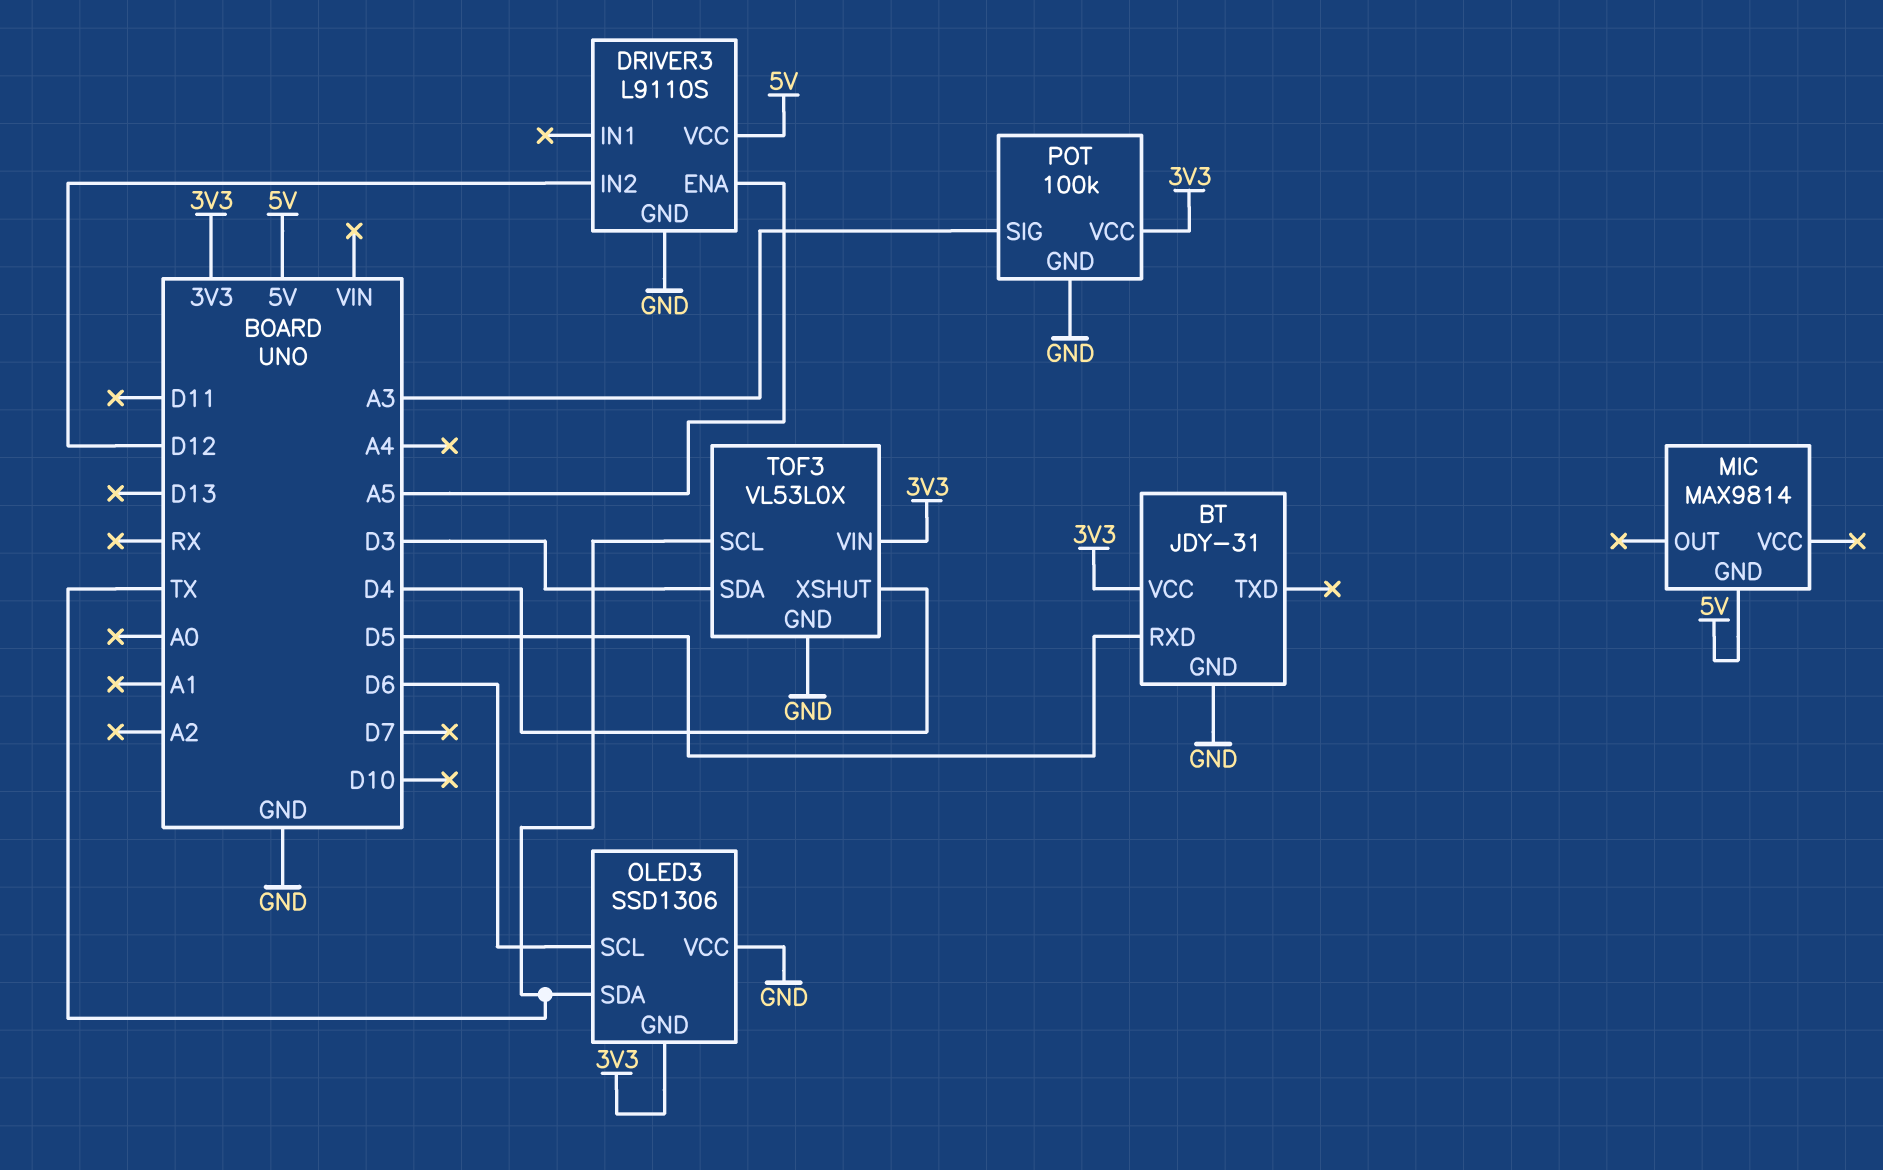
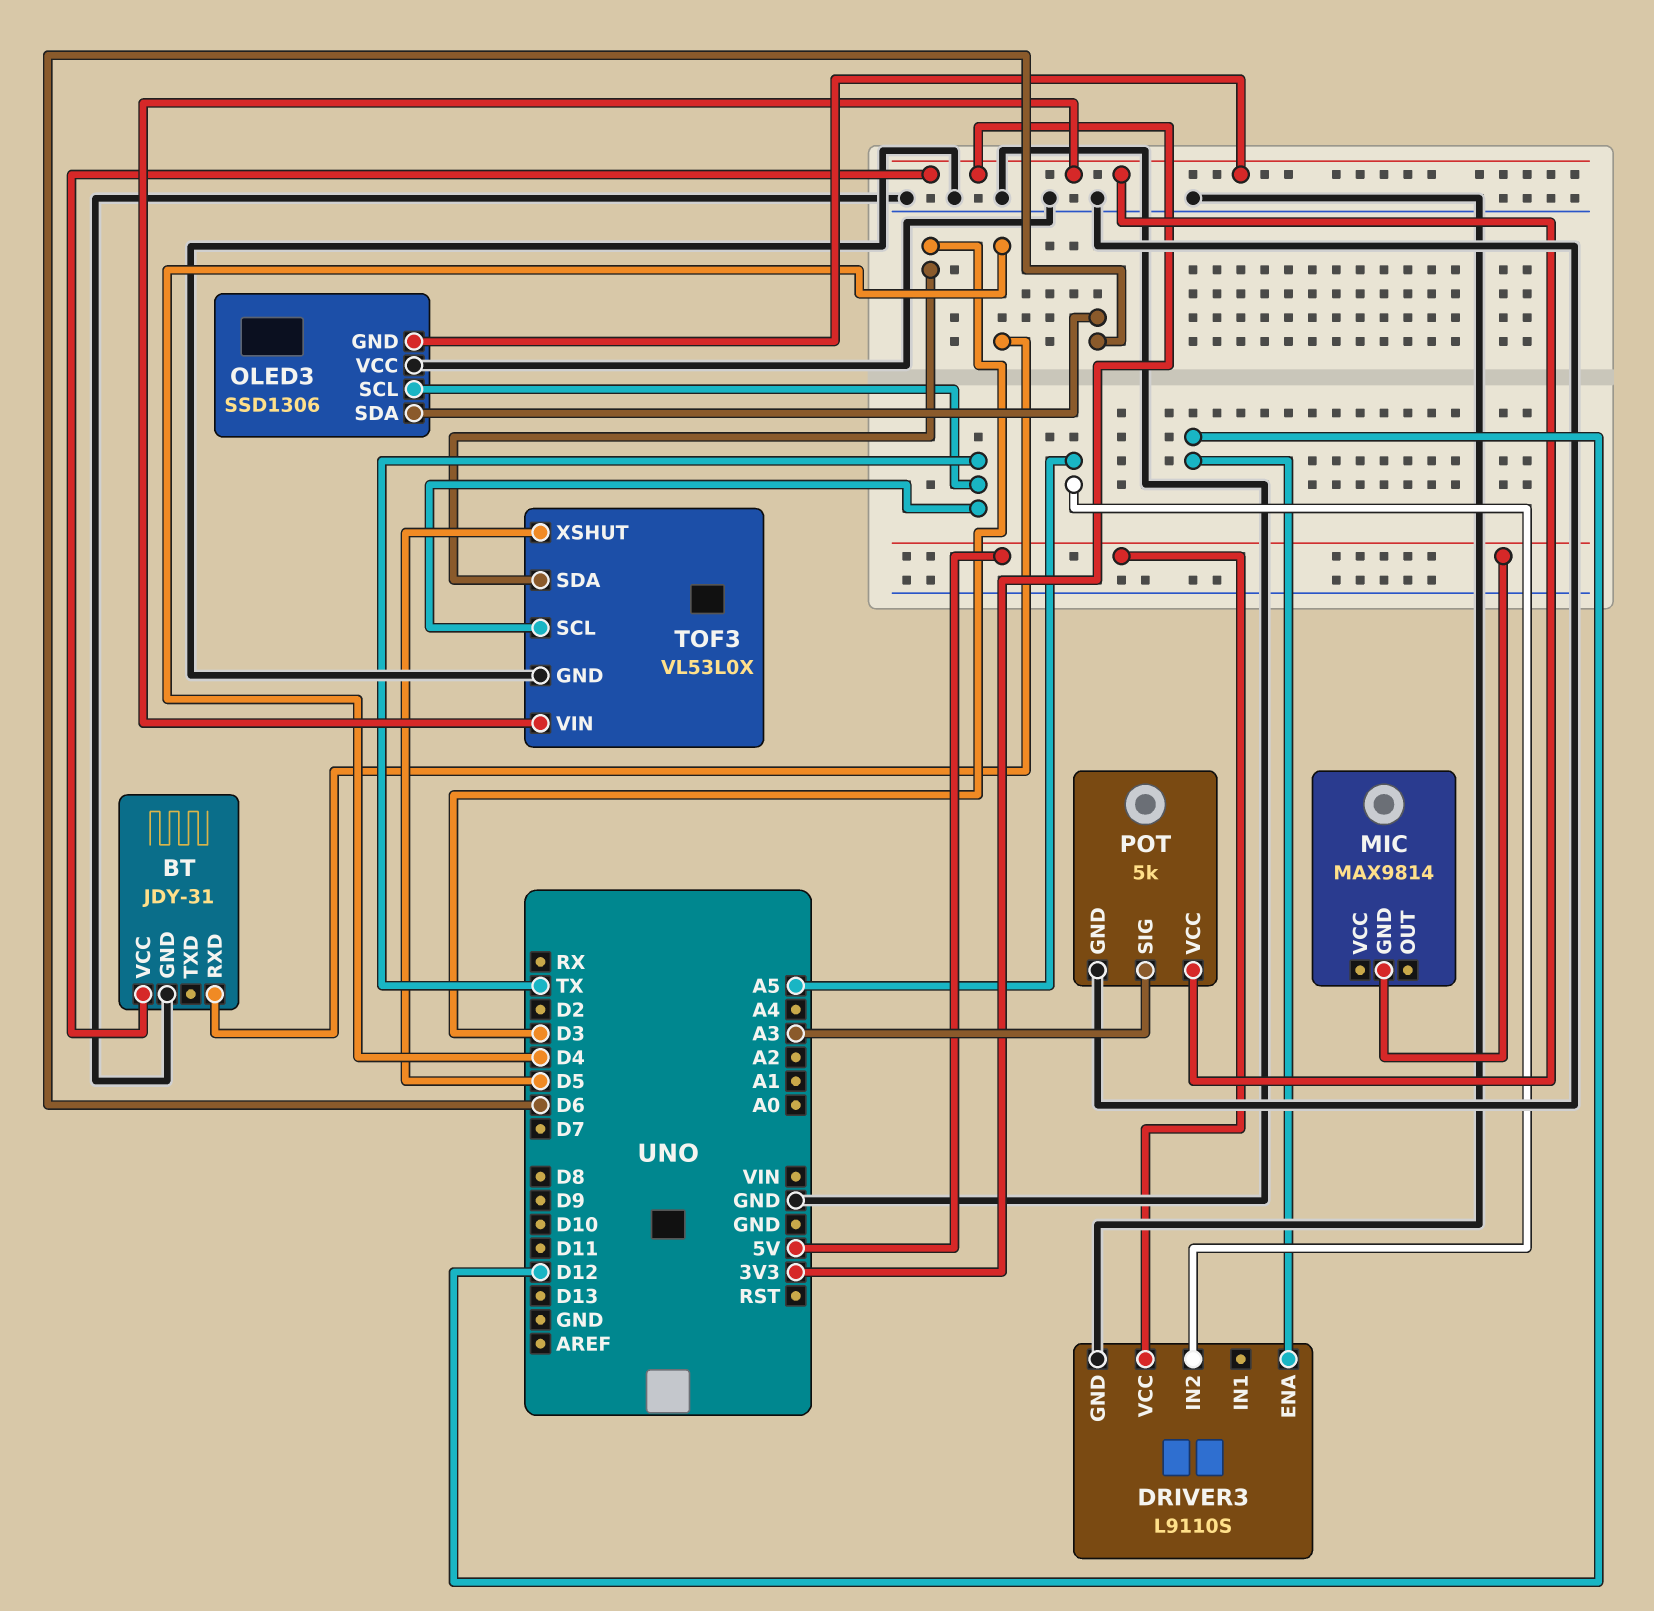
BT pin RXD: D5 -> D4
DRIVER3 pin ENA: A5 -> D12
DRIVER3 pin IN2: D12 -> A5
OLED3 pin SCL: D6 -> TX
OLED3 pin SDA: TX -> D6
POT: 100k -> 5k
TOF3 pin XSHUT: D4 -> D5

